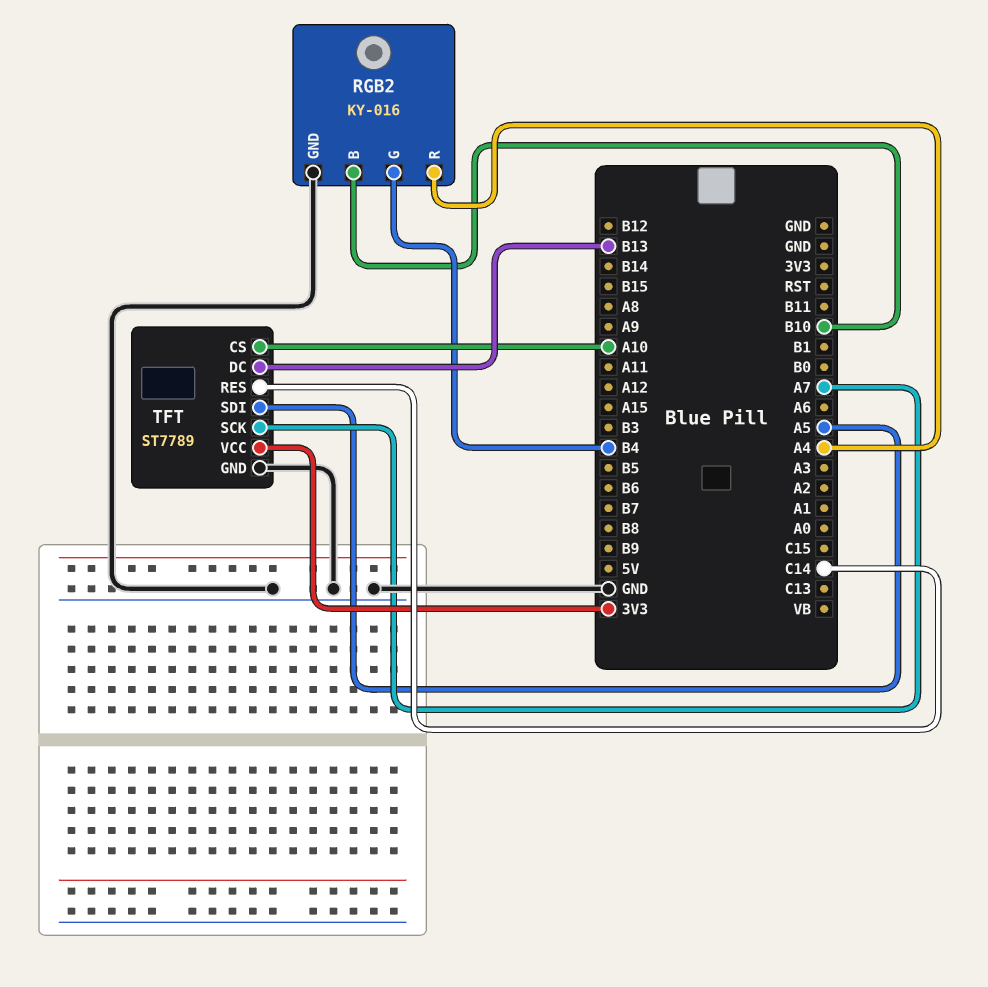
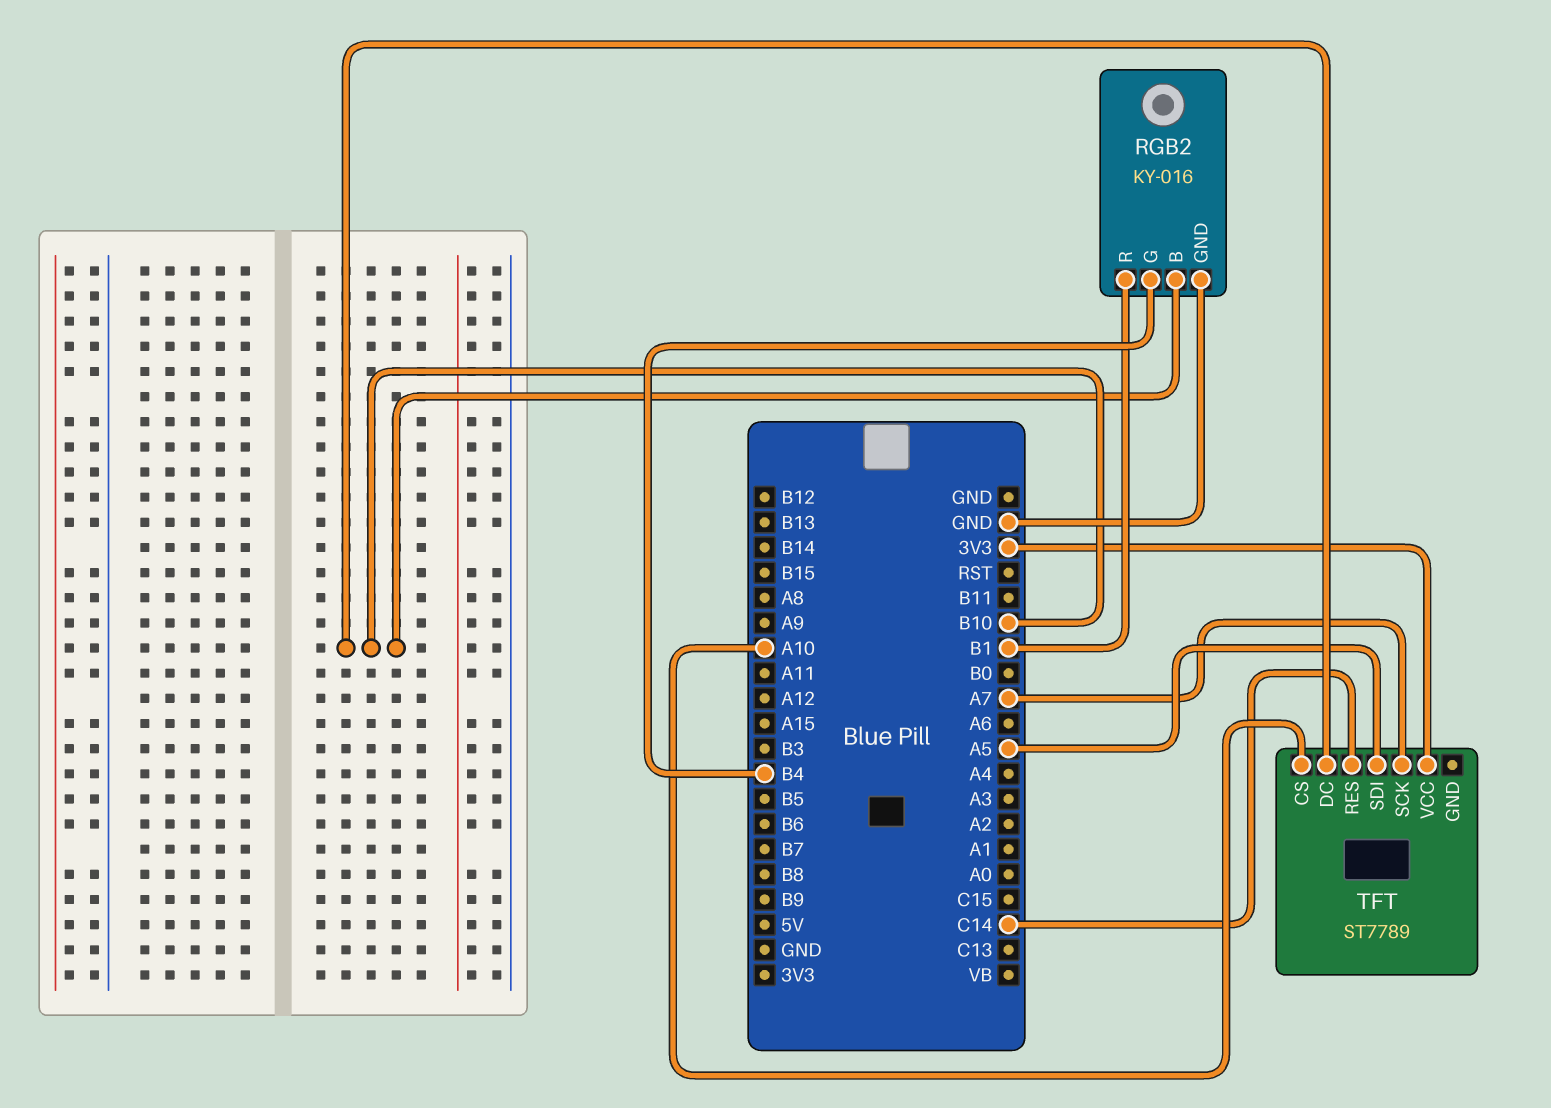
RGB2 pin R: A4 -> B1
TFT pin DC: B13 -> B10
TFT pin GND: GND -> none

